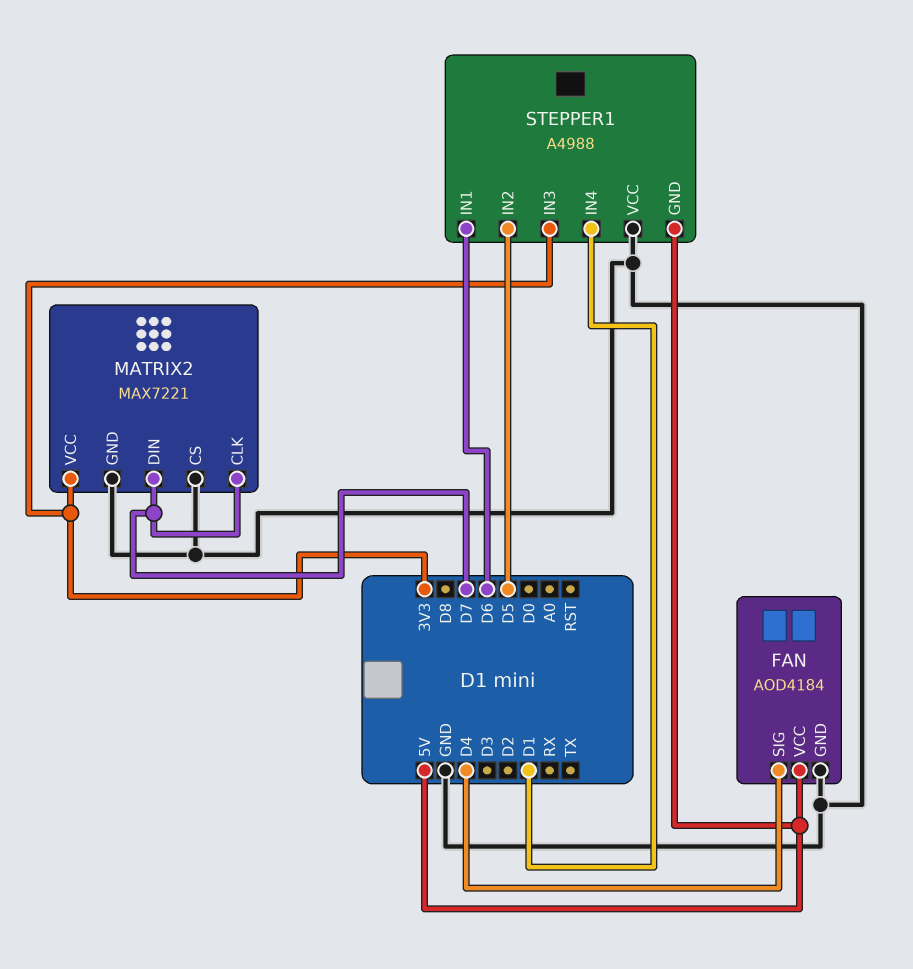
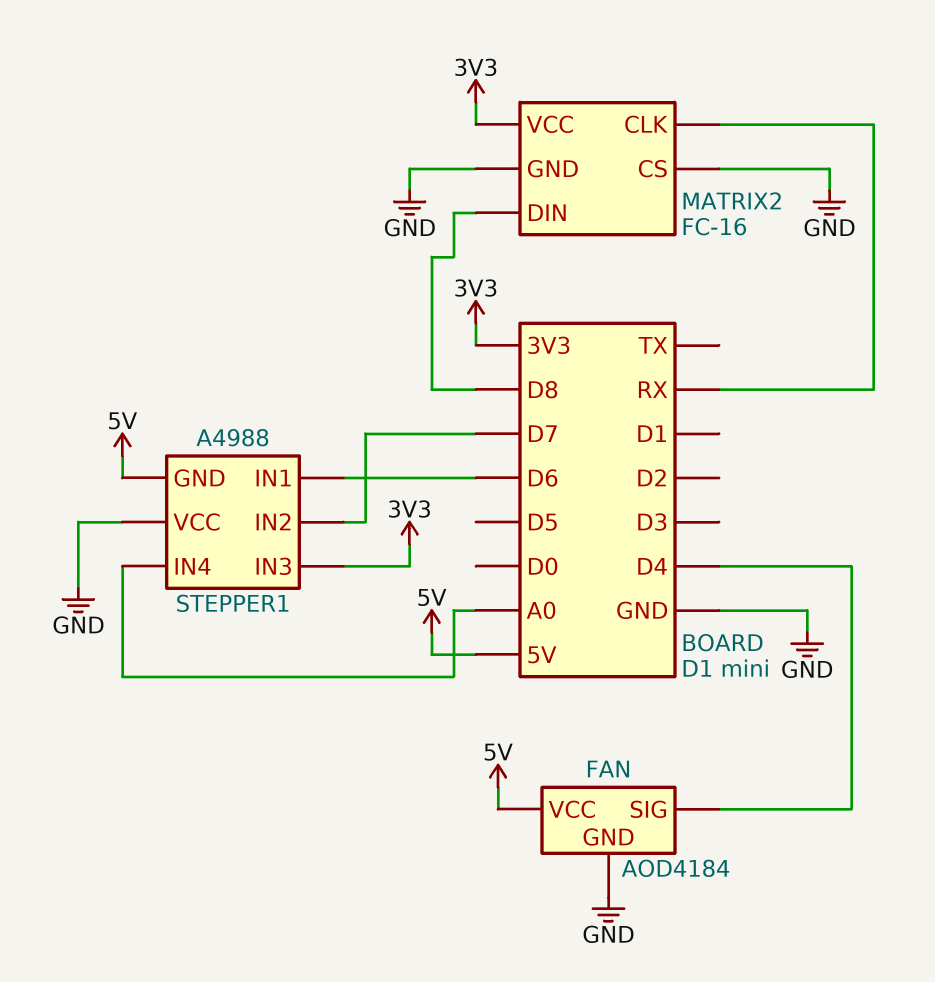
MATRIX2: MAX7221 -> FC-16
MATRIX2 pin CLK: D7 -> RX
MATRIX2 pin DIN: D7 -> D8
STEPPER1 pin IN2: D5 -> D7
STEPPER1 pin IN4: D1 -> A0

